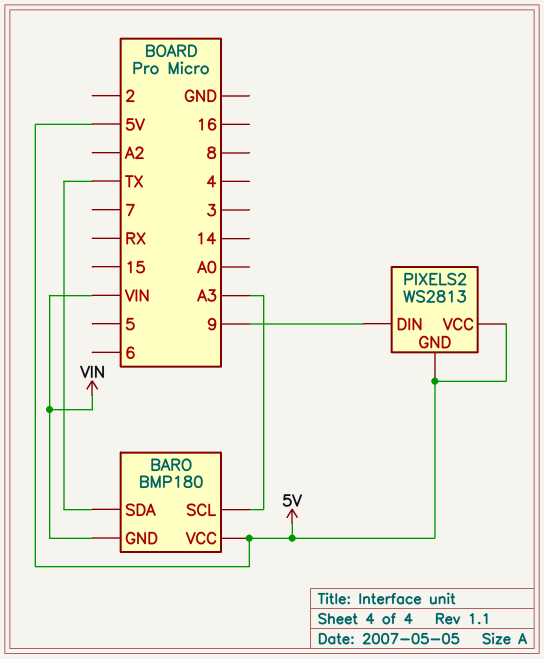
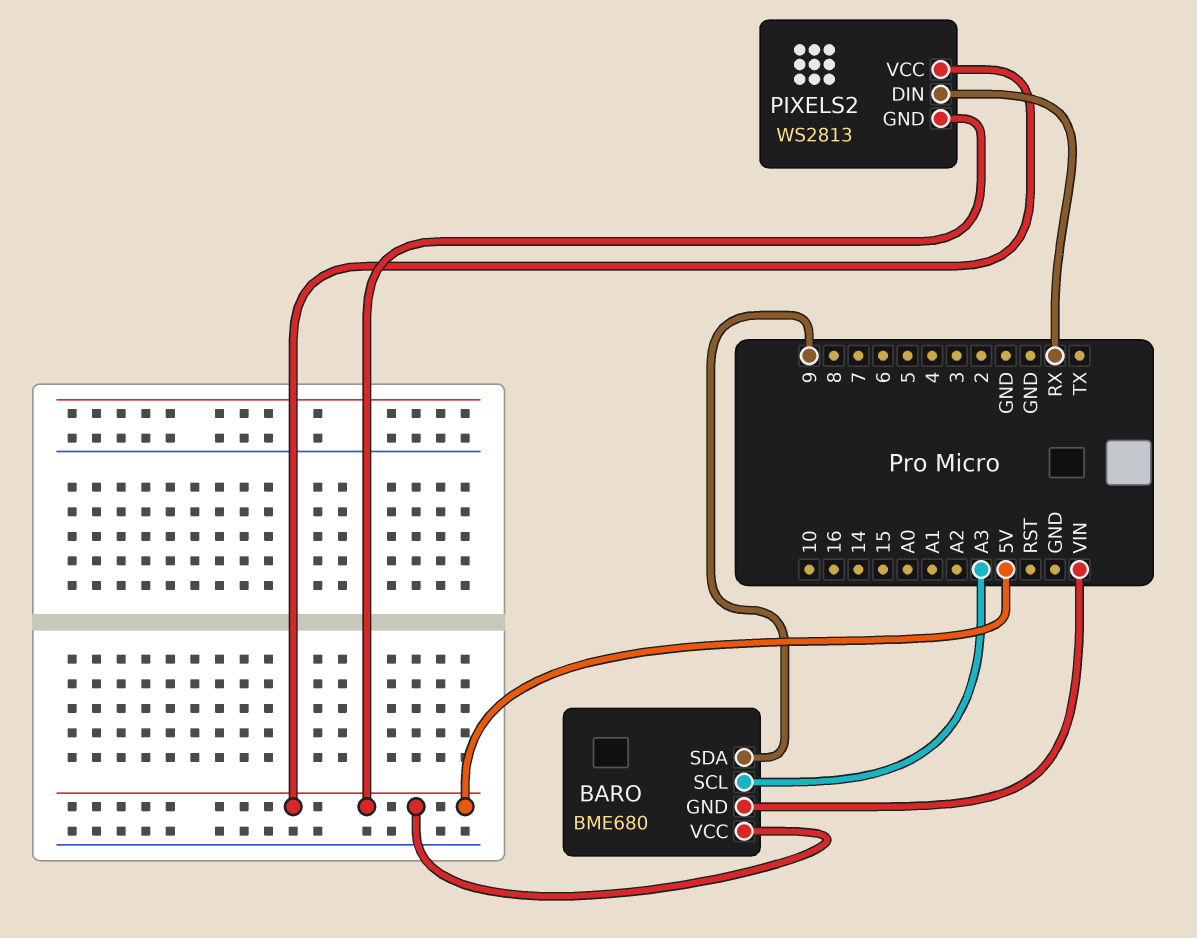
BARO: BMP180 -> BME680
BARO pin SDA: TX -> 9
PIXELS2 pin DIN: 9 -> RX

